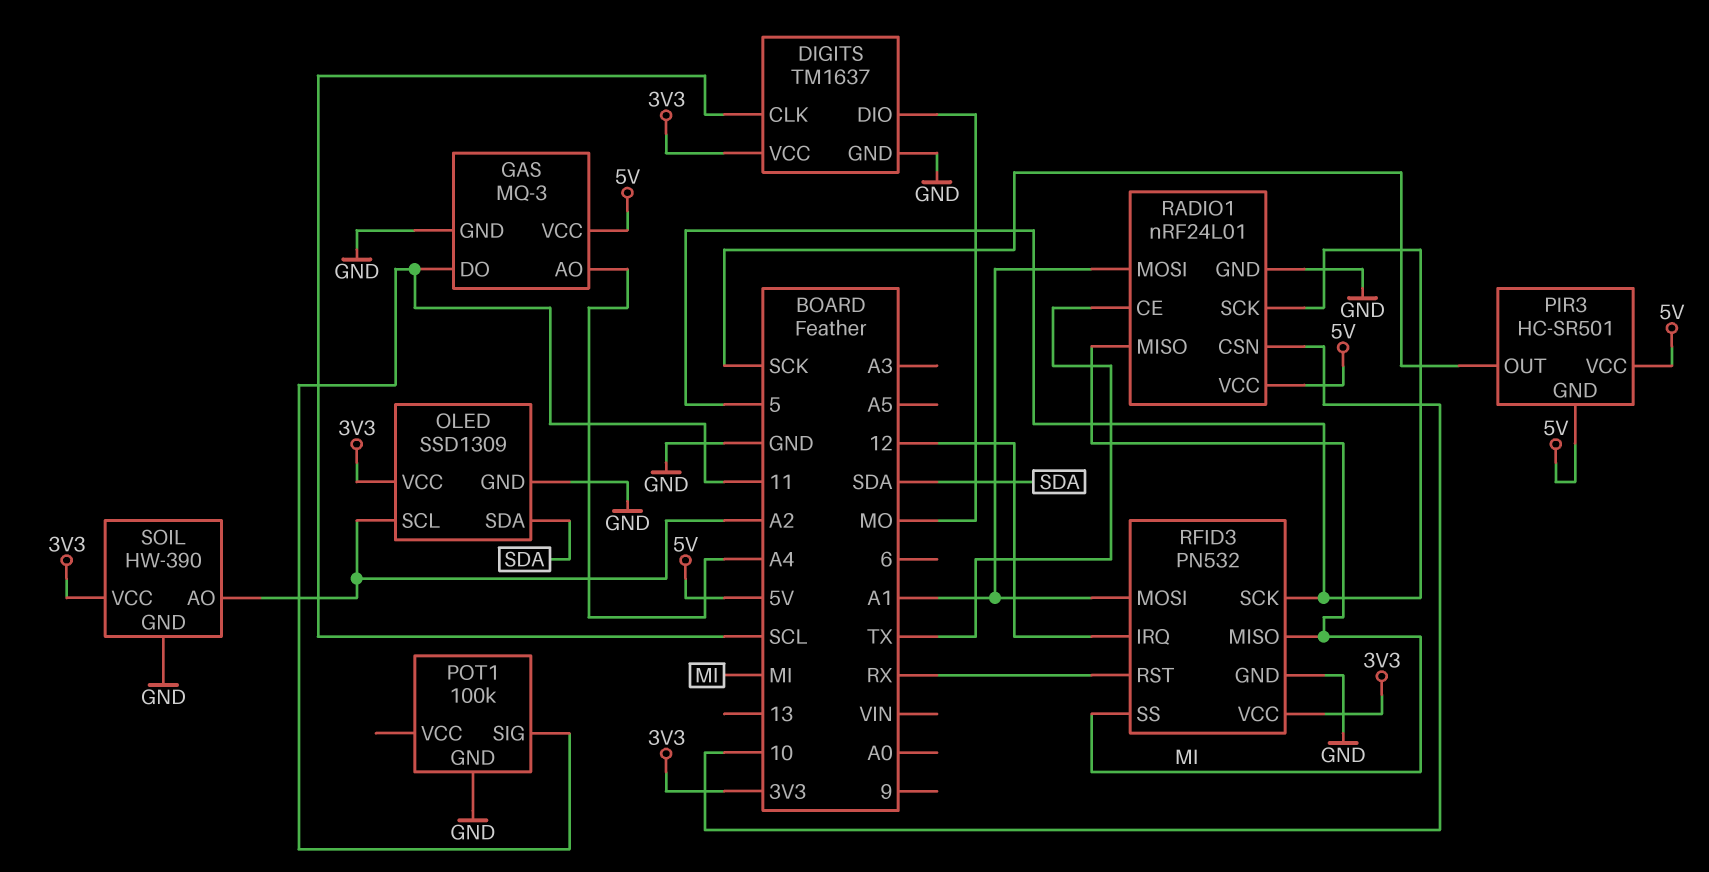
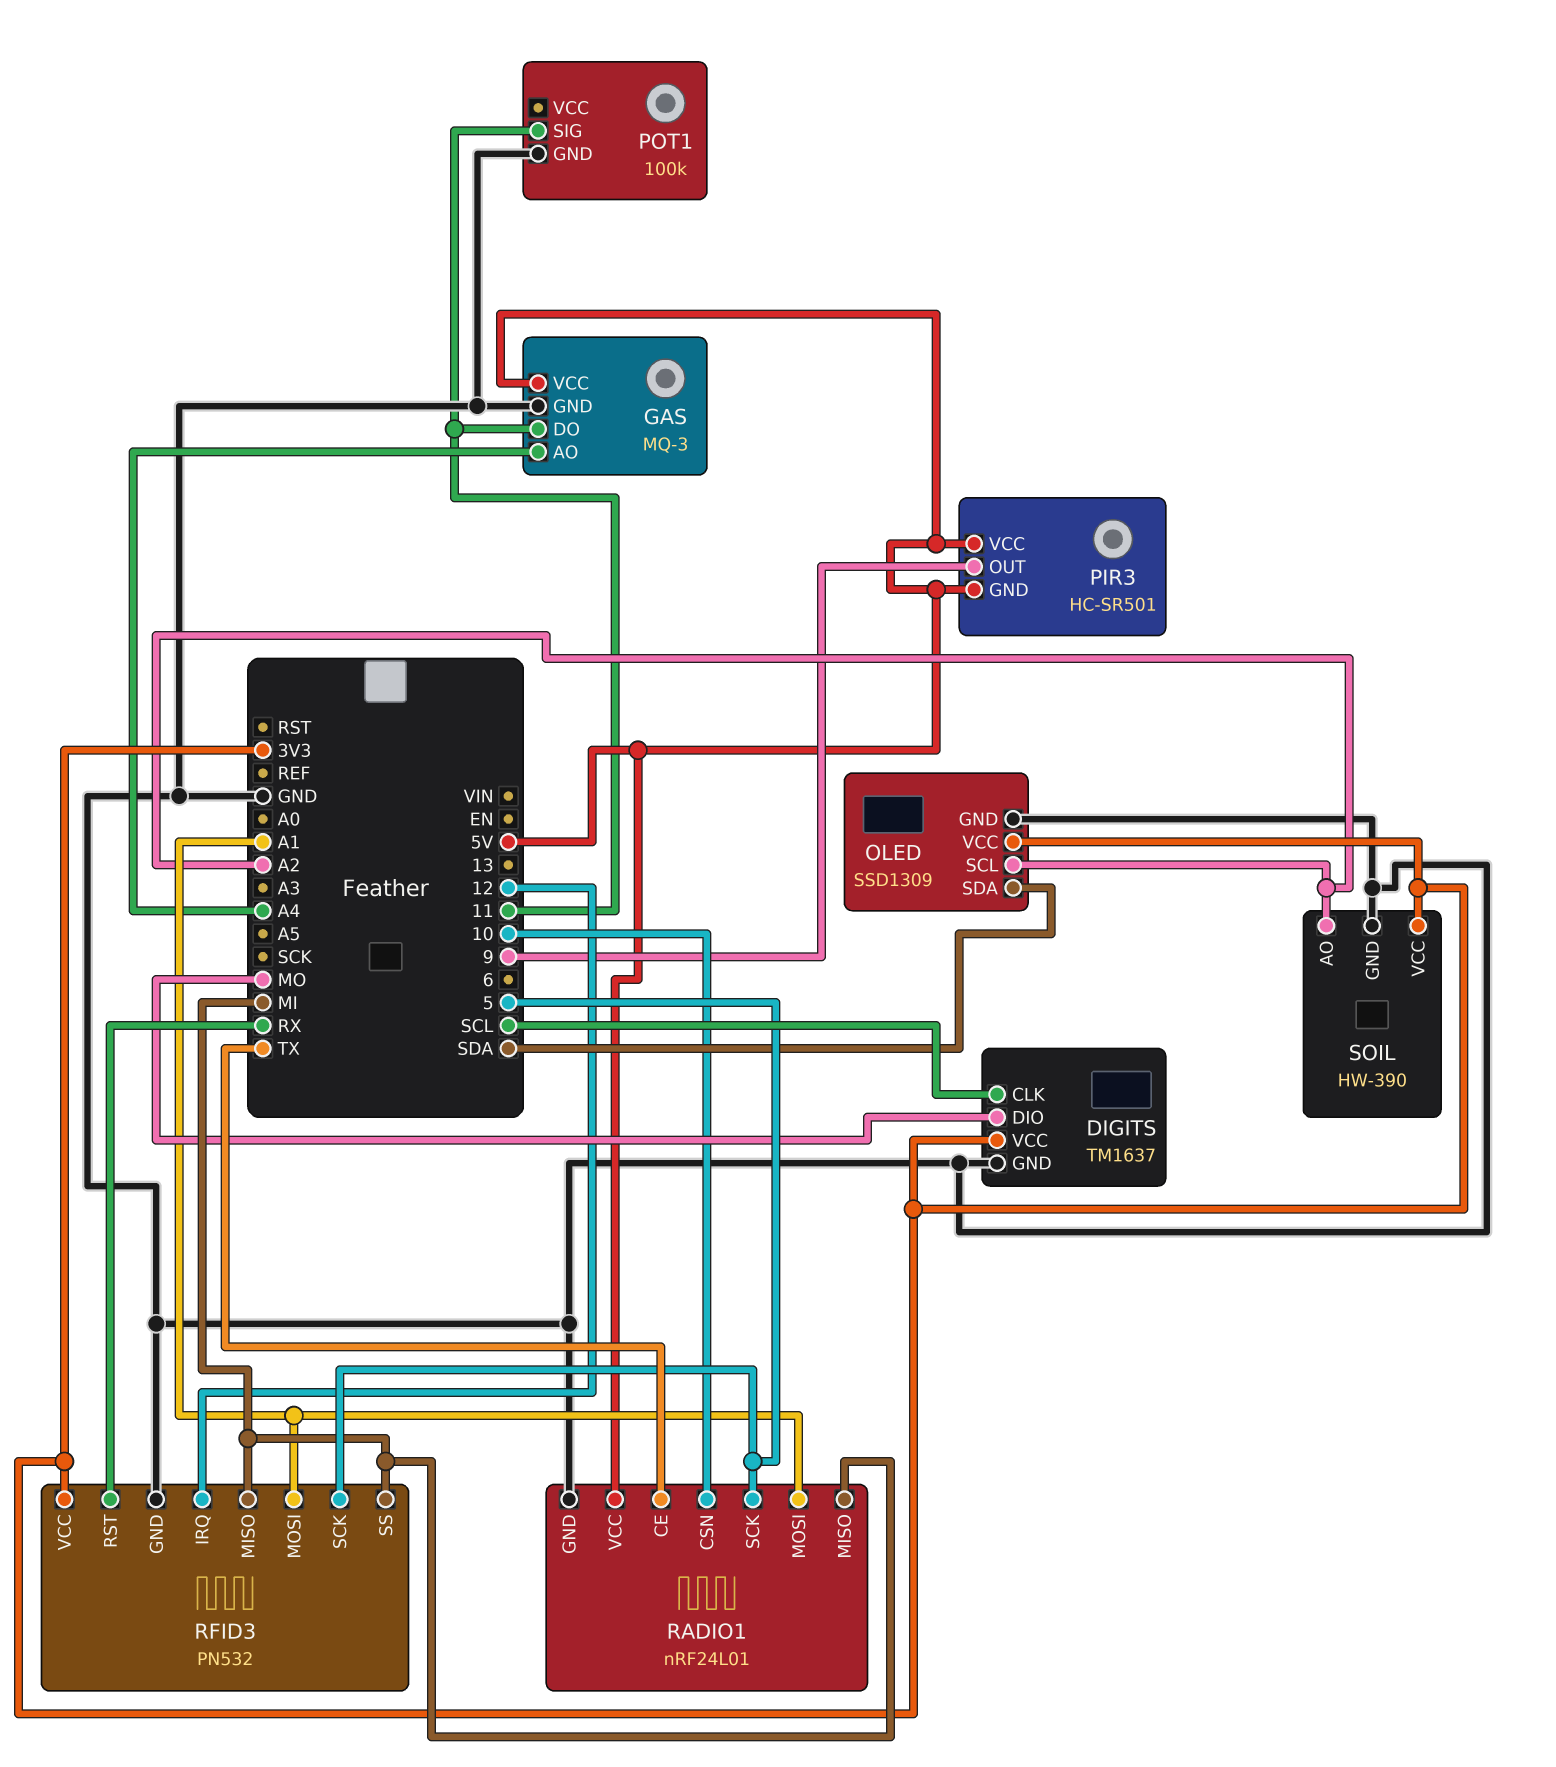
PIR3 pin OUT: SCK -> 9

